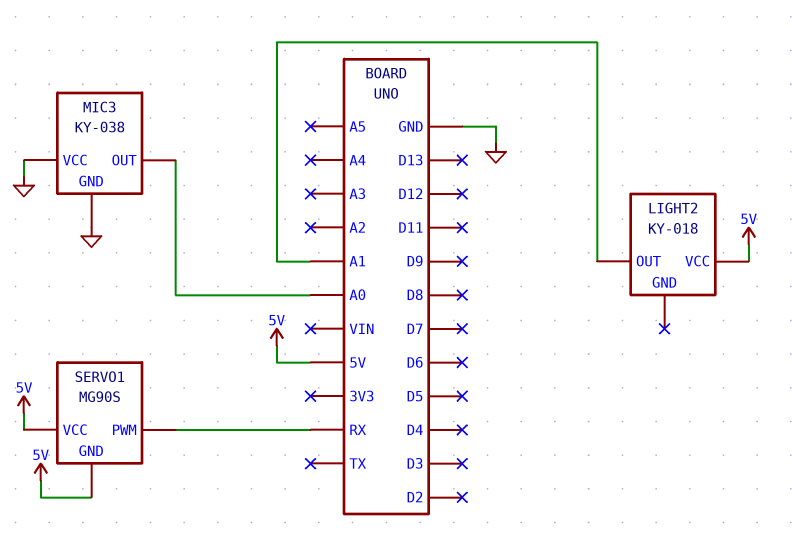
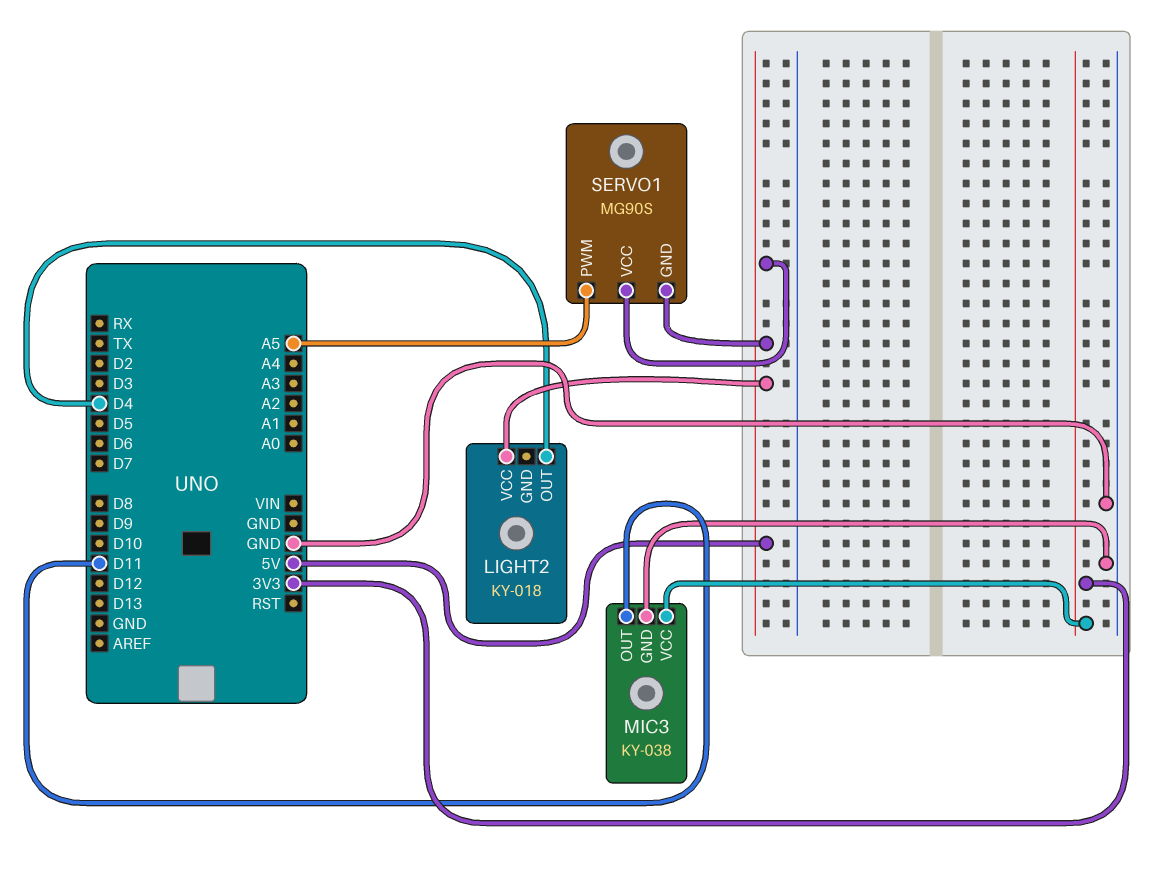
LIGHT2 pin OUT: A1 -> D4
MIC3 pin OUT: A0 -> D11
MIC3 pin VCC: GND -> 3V3
SERVO1 pin PWM: RX -> A5

